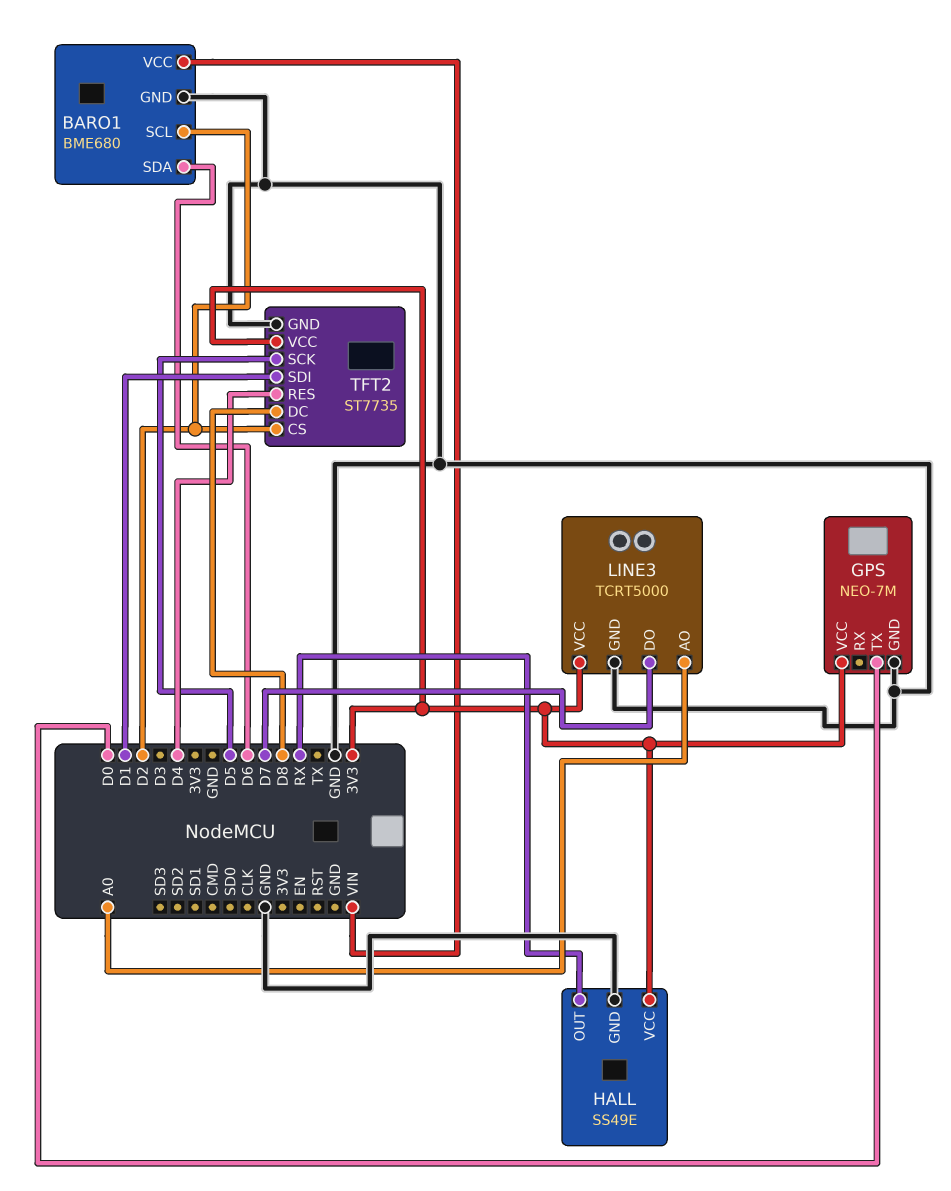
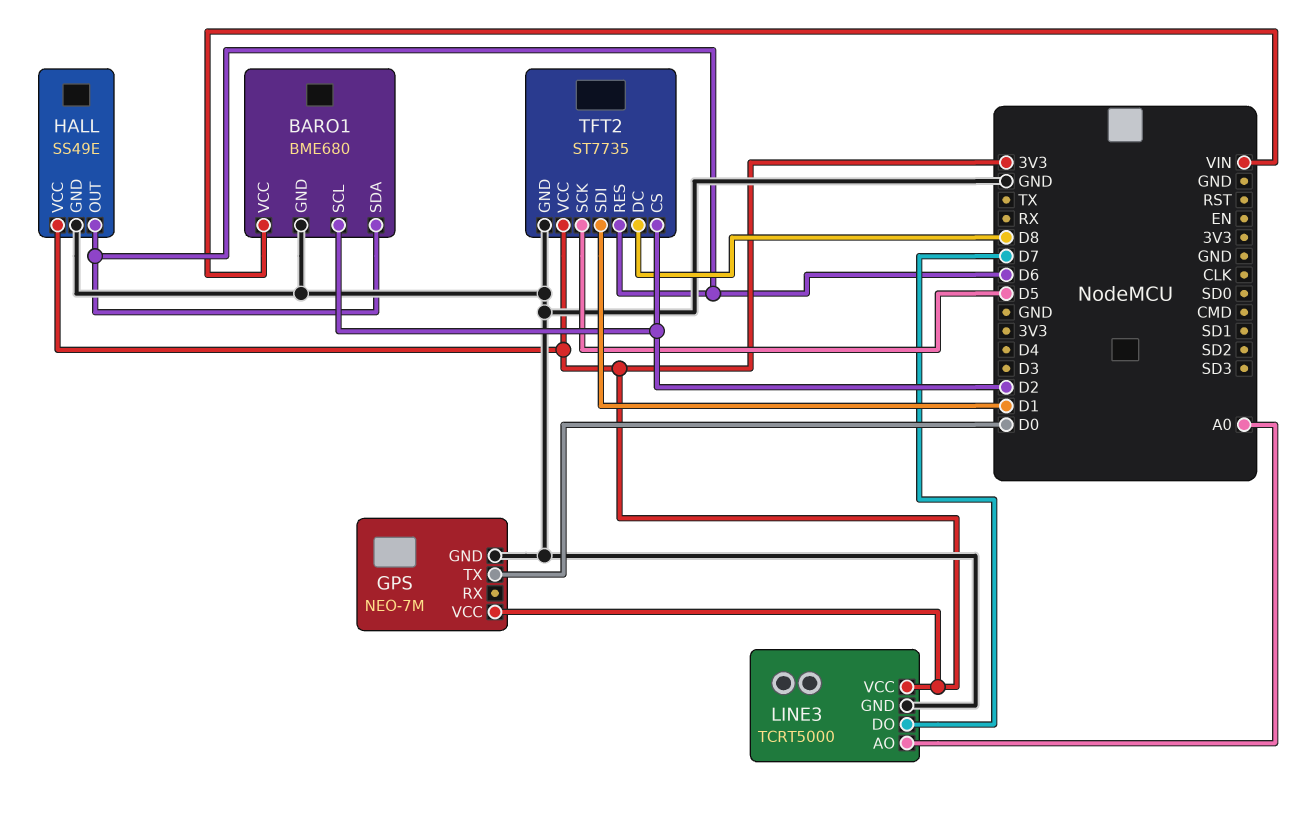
HALL pin OUT: RX -> D6
TFT2 pin RES: D4 -> D6

